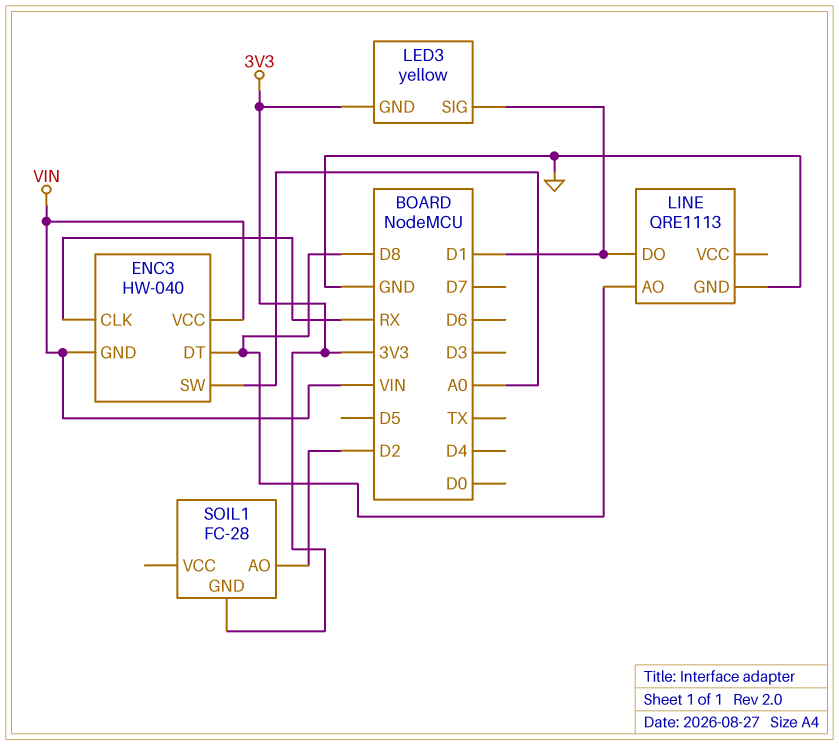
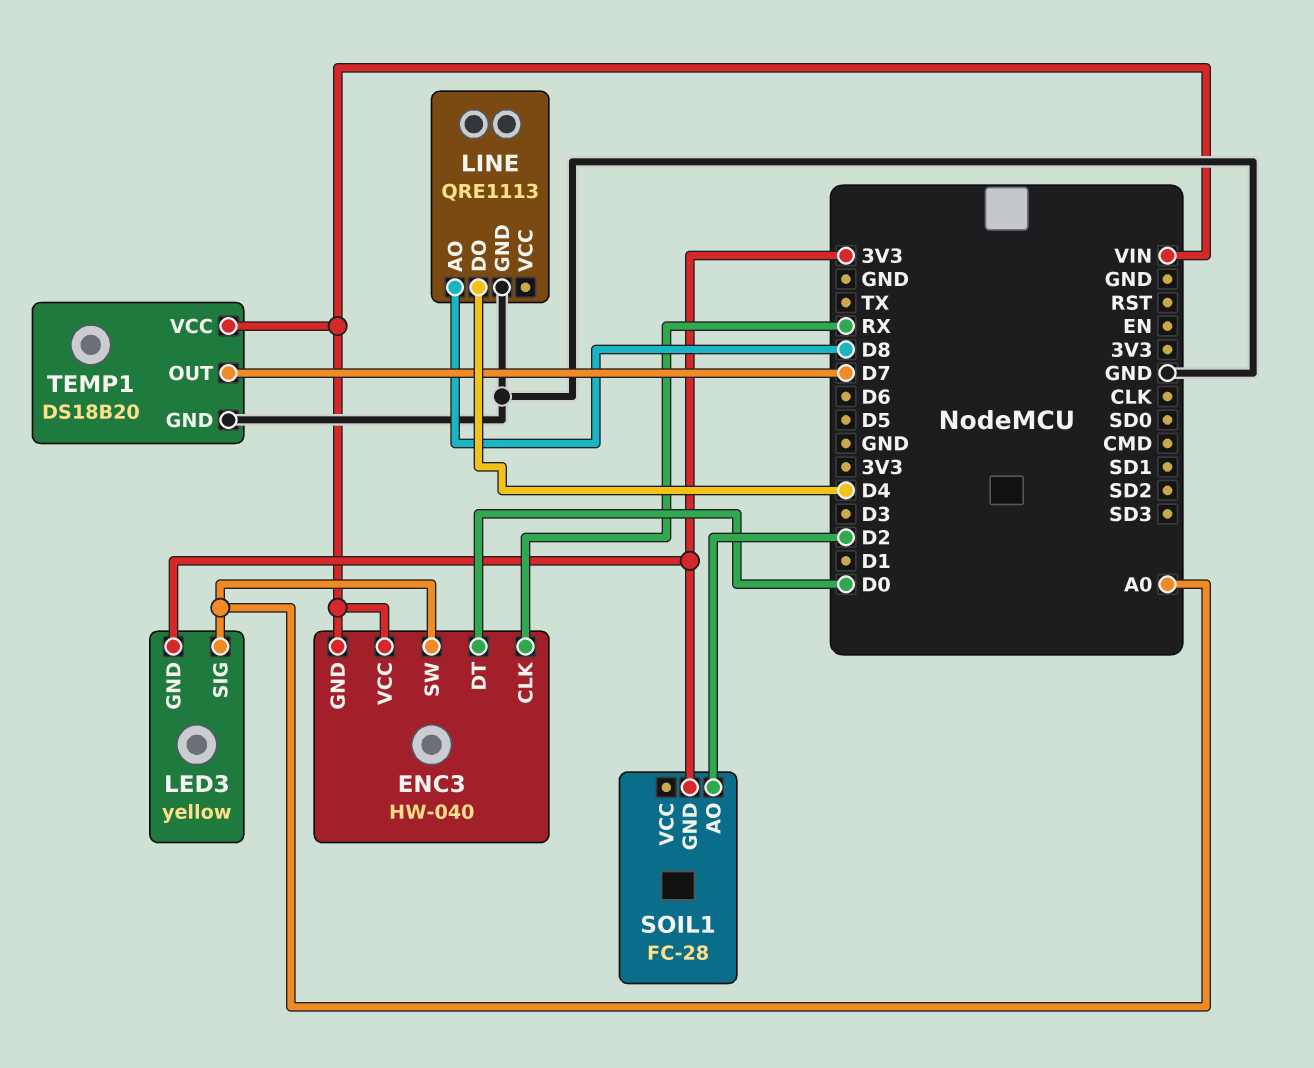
ENC3 pin DT: D8 -> D0
LED3 pin SIG: D1 -> A0
LINE pin DO: D1 -> D4
TEMP1: none -> DS18B20
TEMP1 pin GND: none -> GND
TEMP1 pin OUT: none -> D7
TEMP1 pin VCC: none -> VIN

